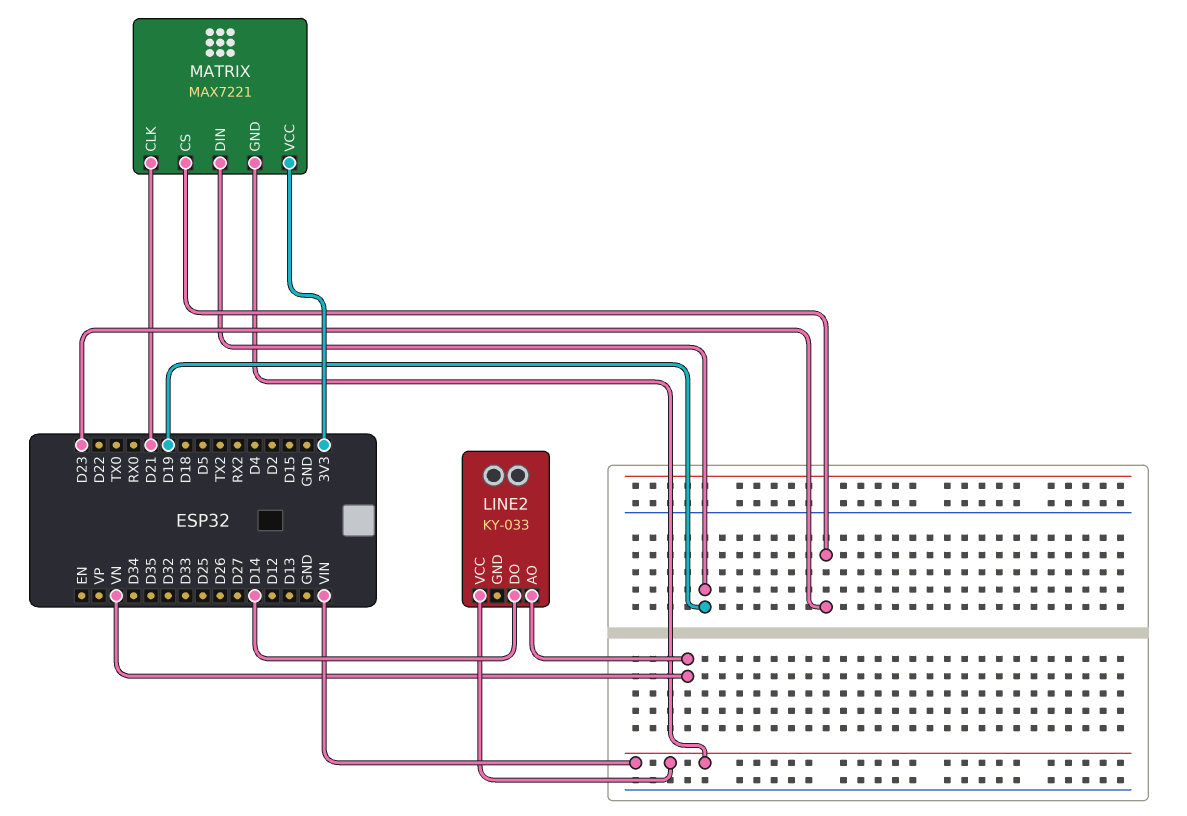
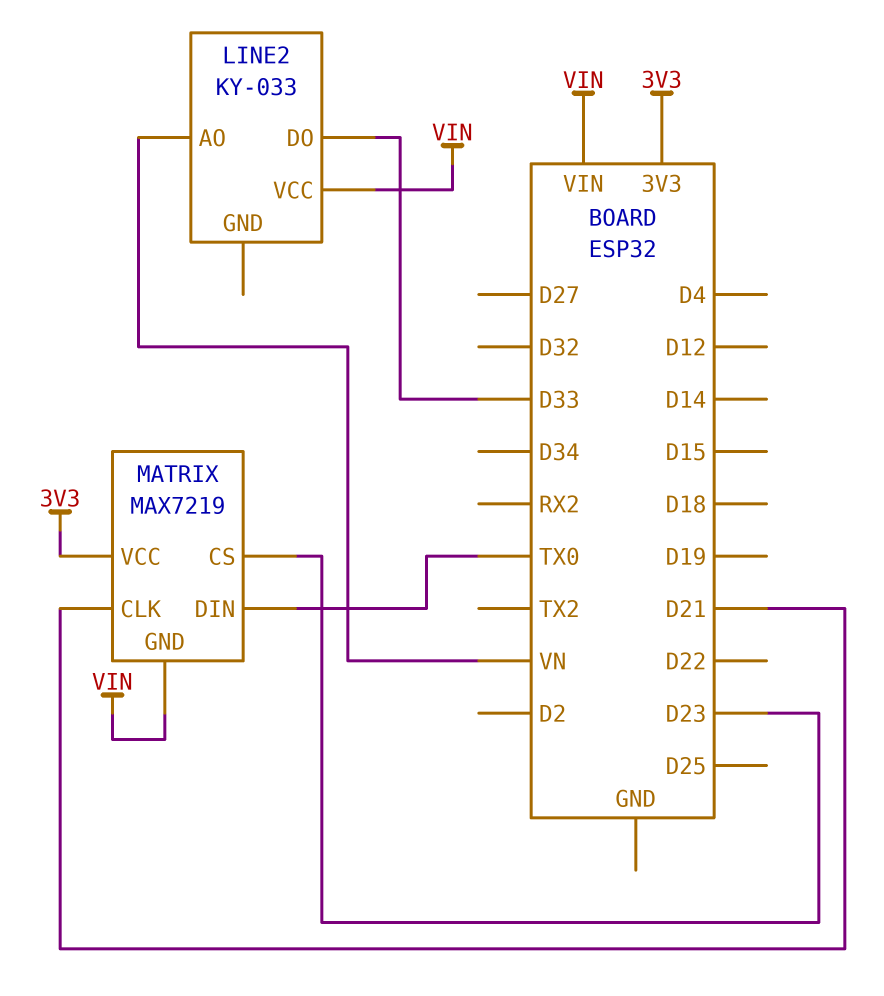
LINE2 pin DO: D14 -> D33
MATRIX: MAX7221 -> MAX7219
MATRIX pin DIN: D19 -> TX0

